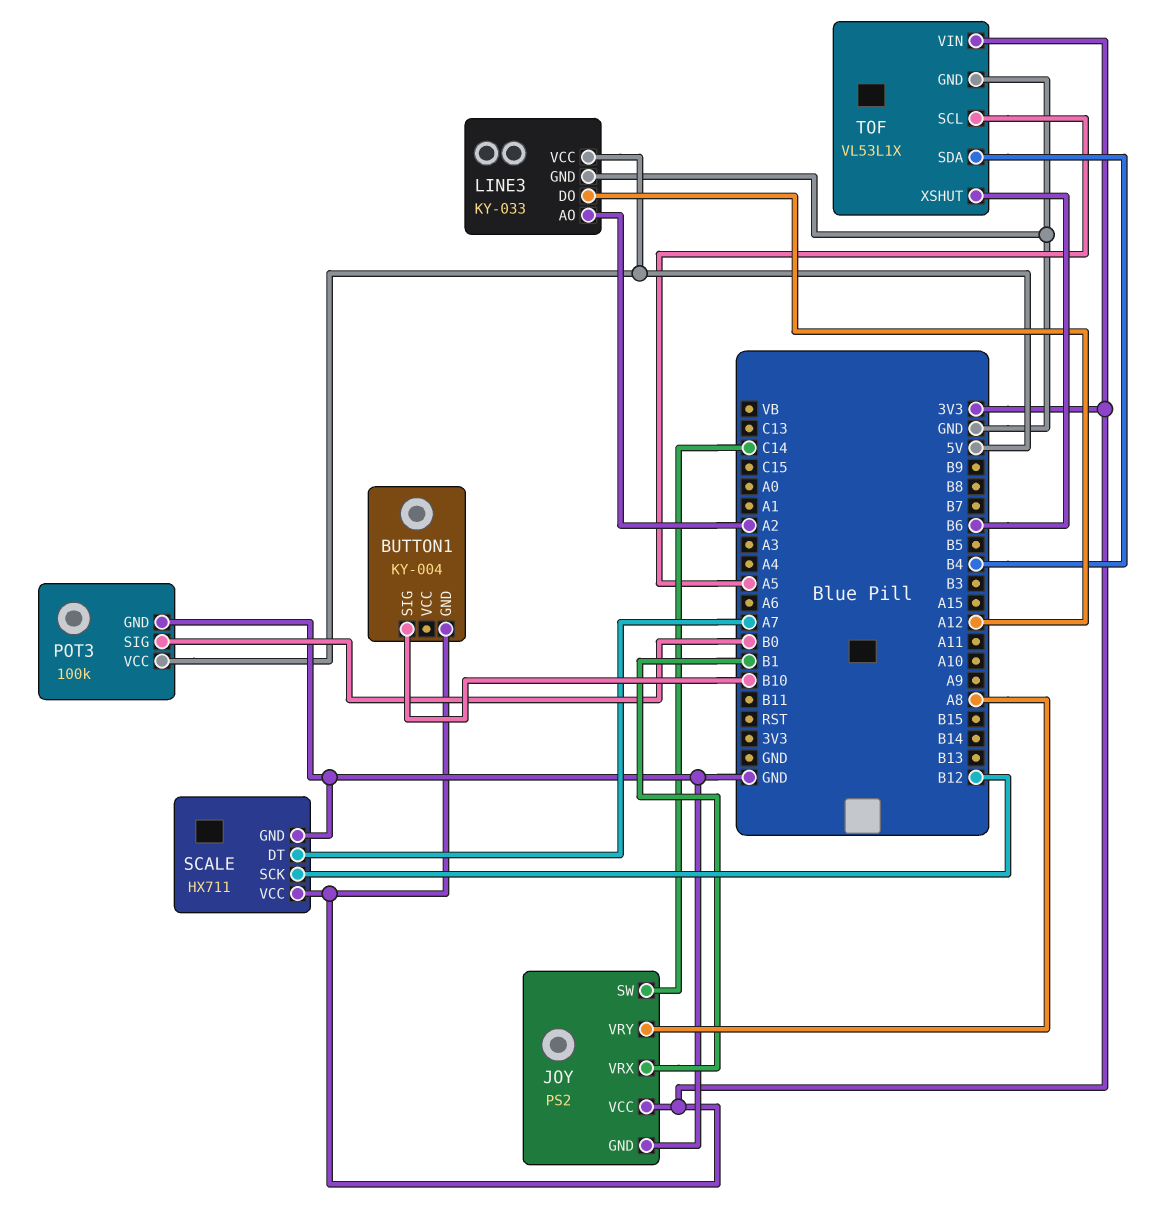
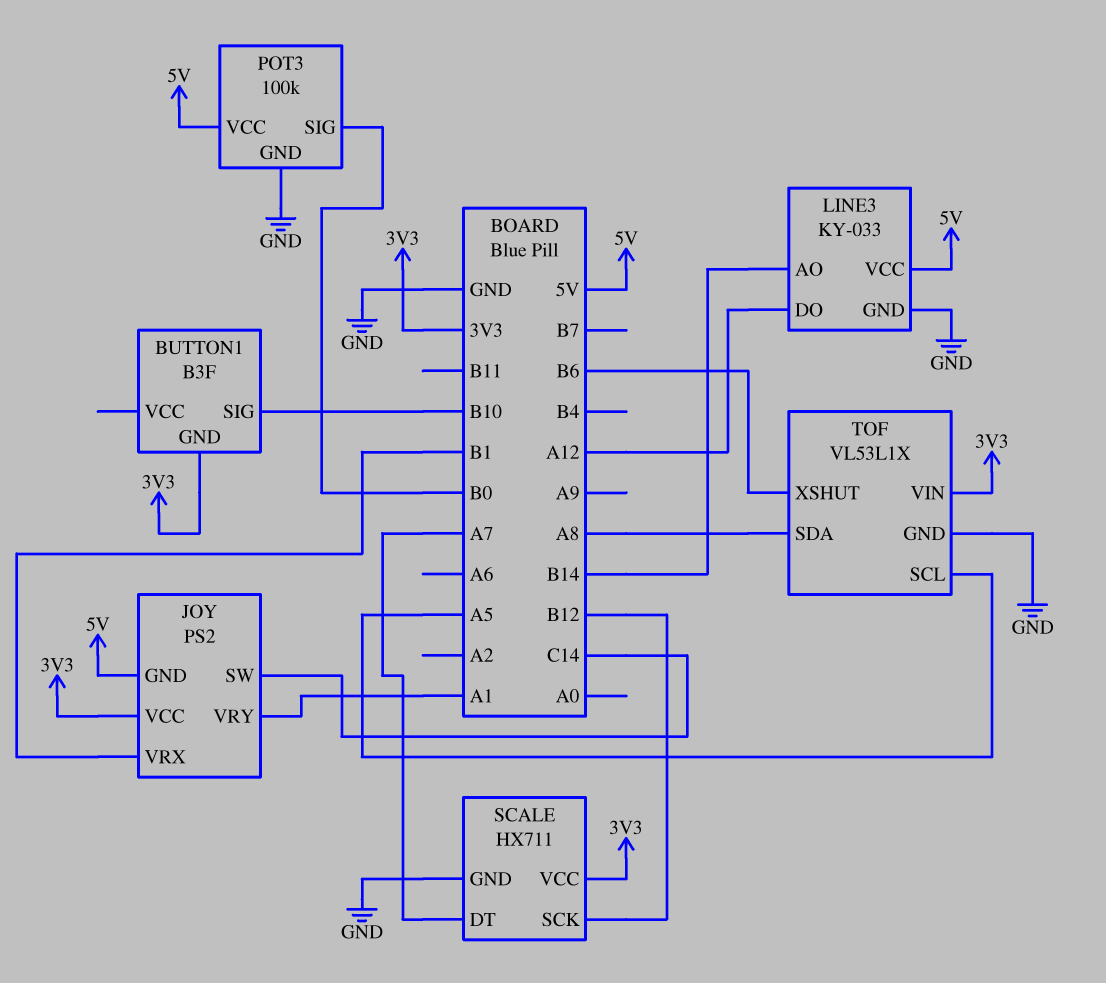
BUTTON1: KY-004 -> B3F
JOY pin GND: GND -> 5V
JOY pin VRY: A8 -> A1
LINE3 pin AO: A2 -> B14
TOF pin SDA: B4 -> A8

